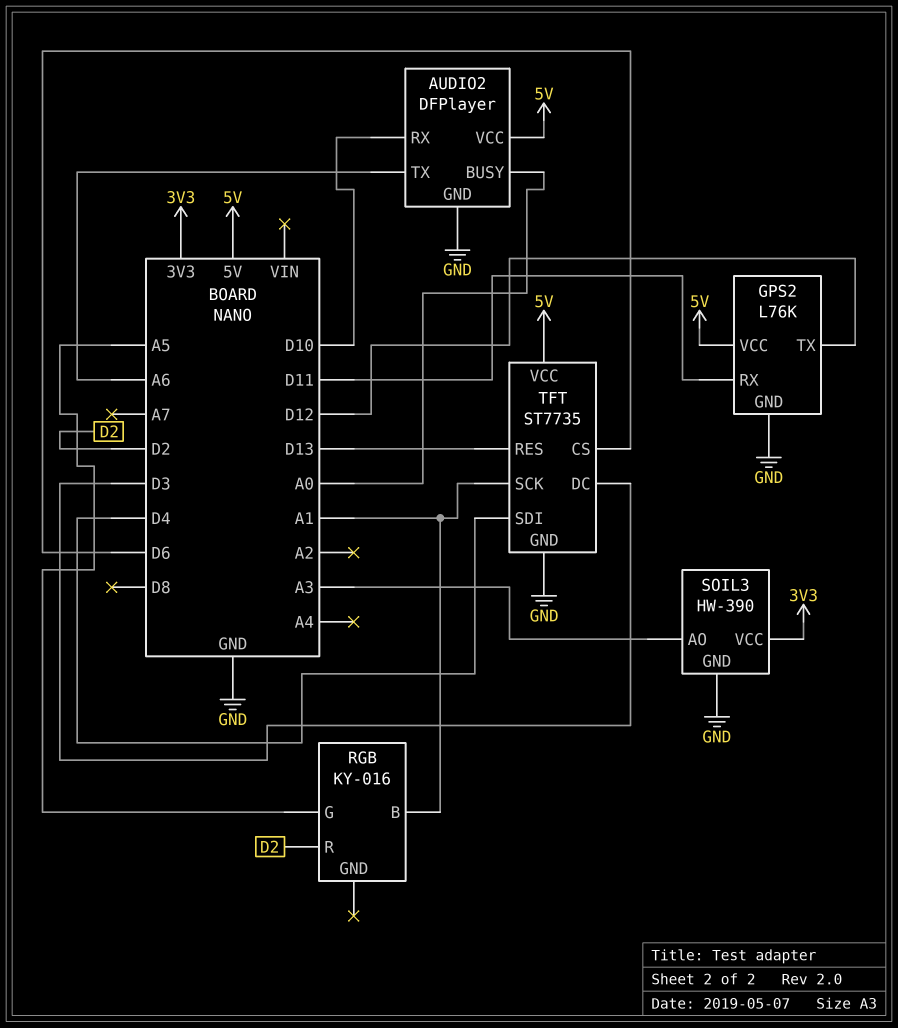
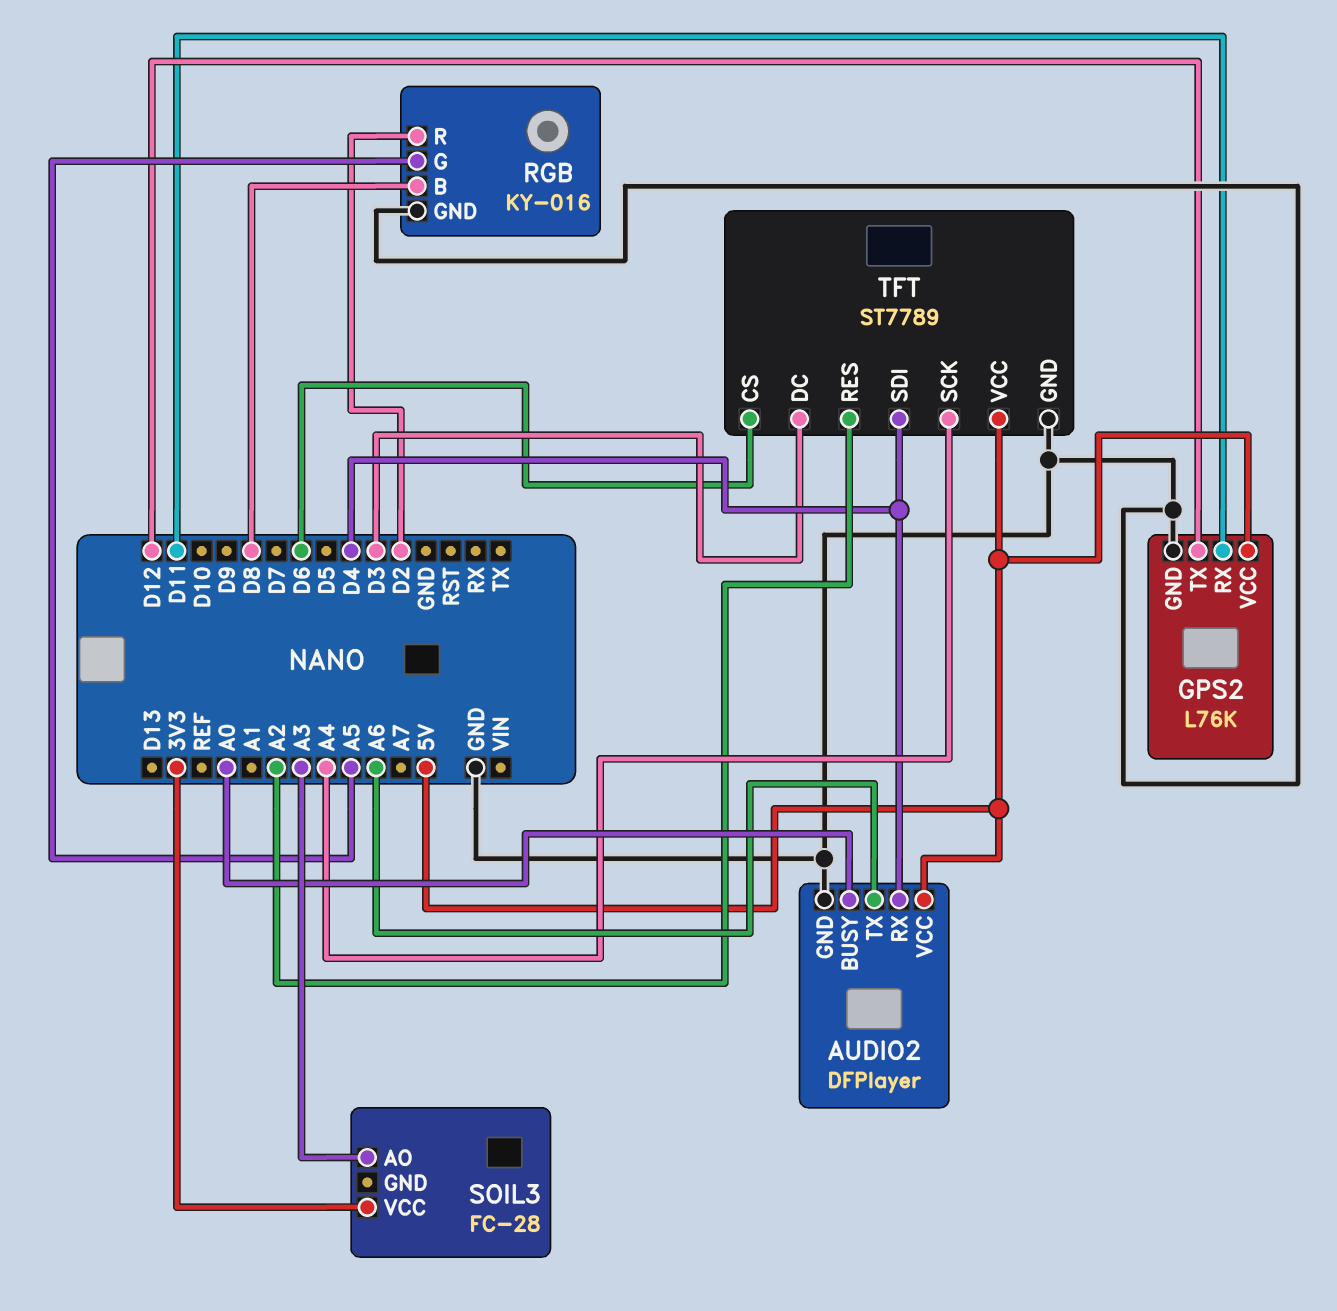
AUDIO2 pin RX: D10 -> D4
RGB pin B: A1 -> D8
RGB pin GND: none -> GND
SOIL3: HW-390 -> FC-28
SOIL3 pin GND: GND -> none
TFT: ST7735 -> ST7789
TFT pin RES: D13 -> A2
TFT pin SCK: A1 -> A4

